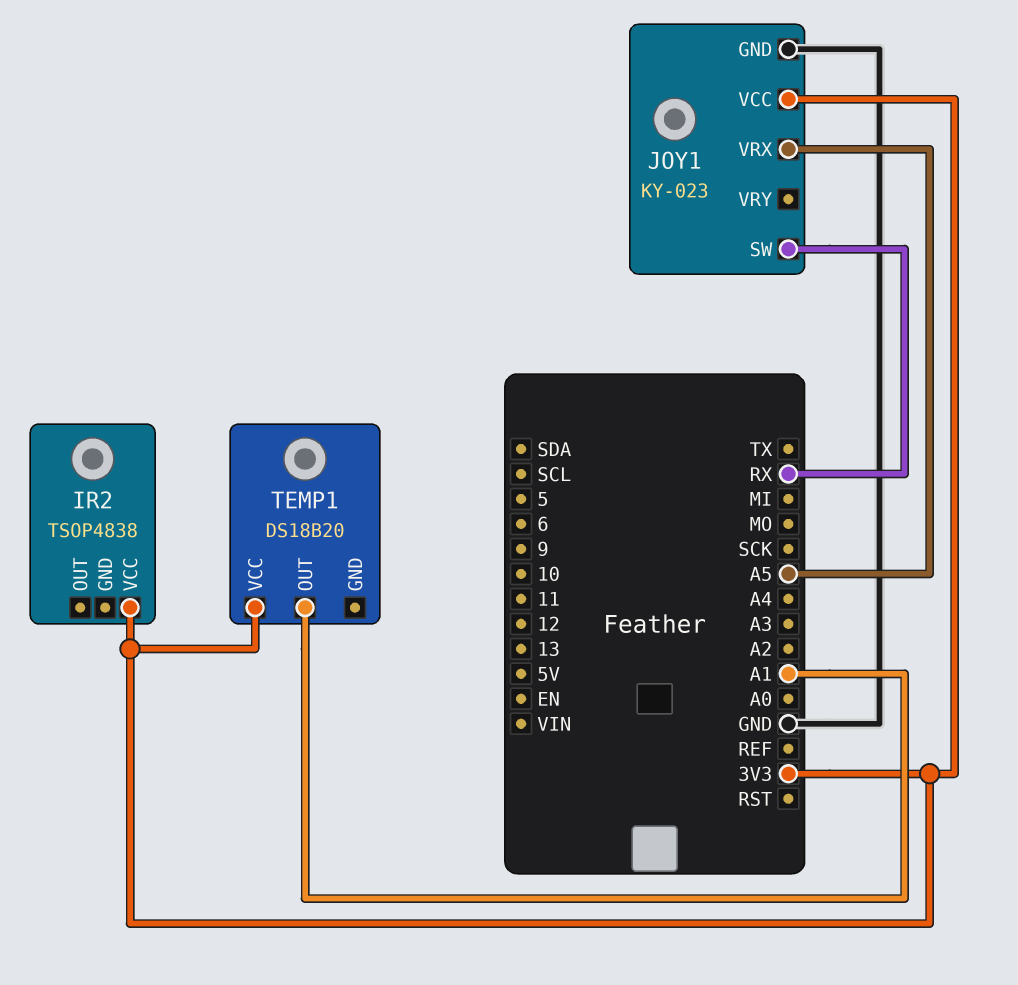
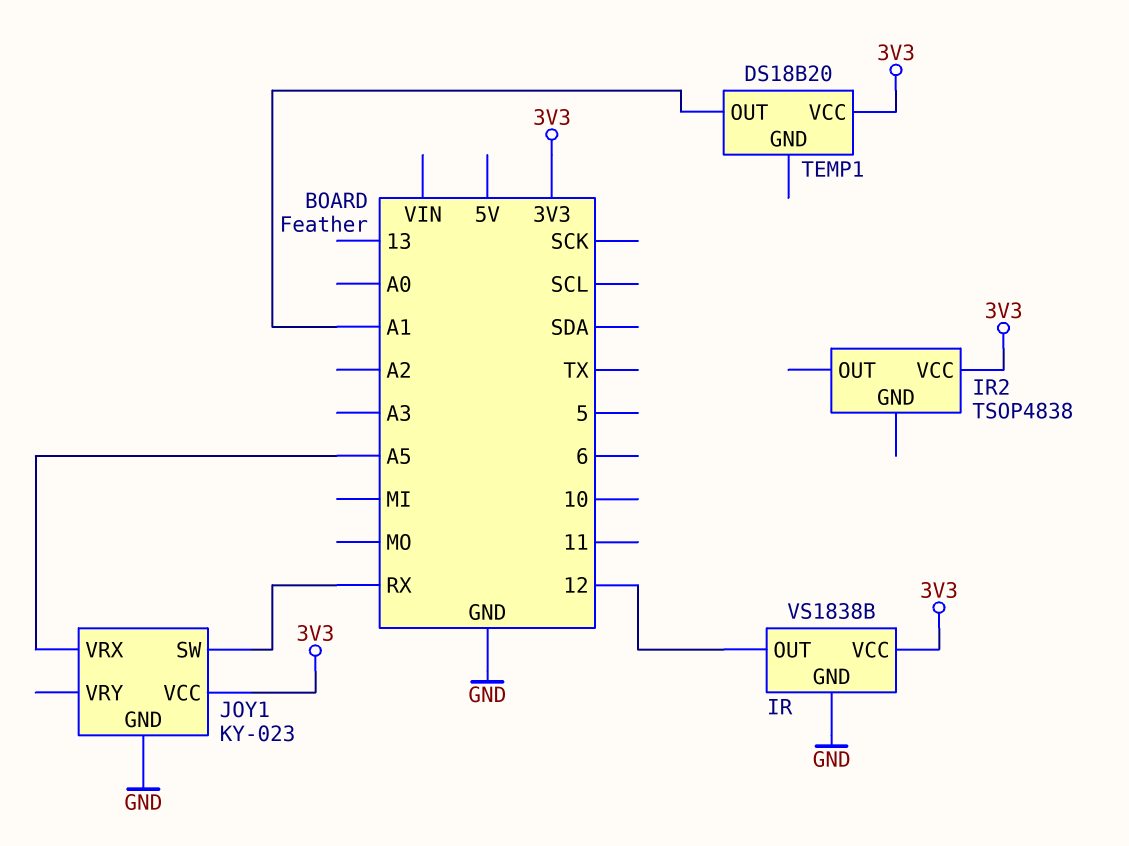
IR: none -> VS1838B
IR pin GND: none -> GND
IR pin OUT: none -> 12
IR pin VCC: none -> 3V3

